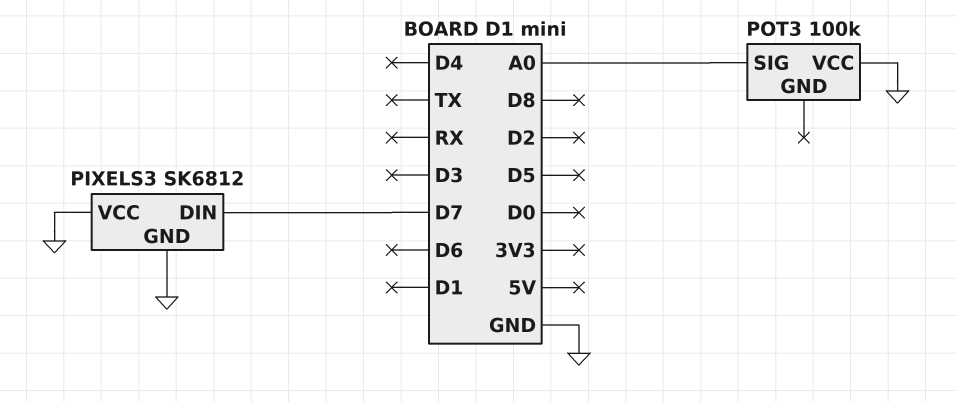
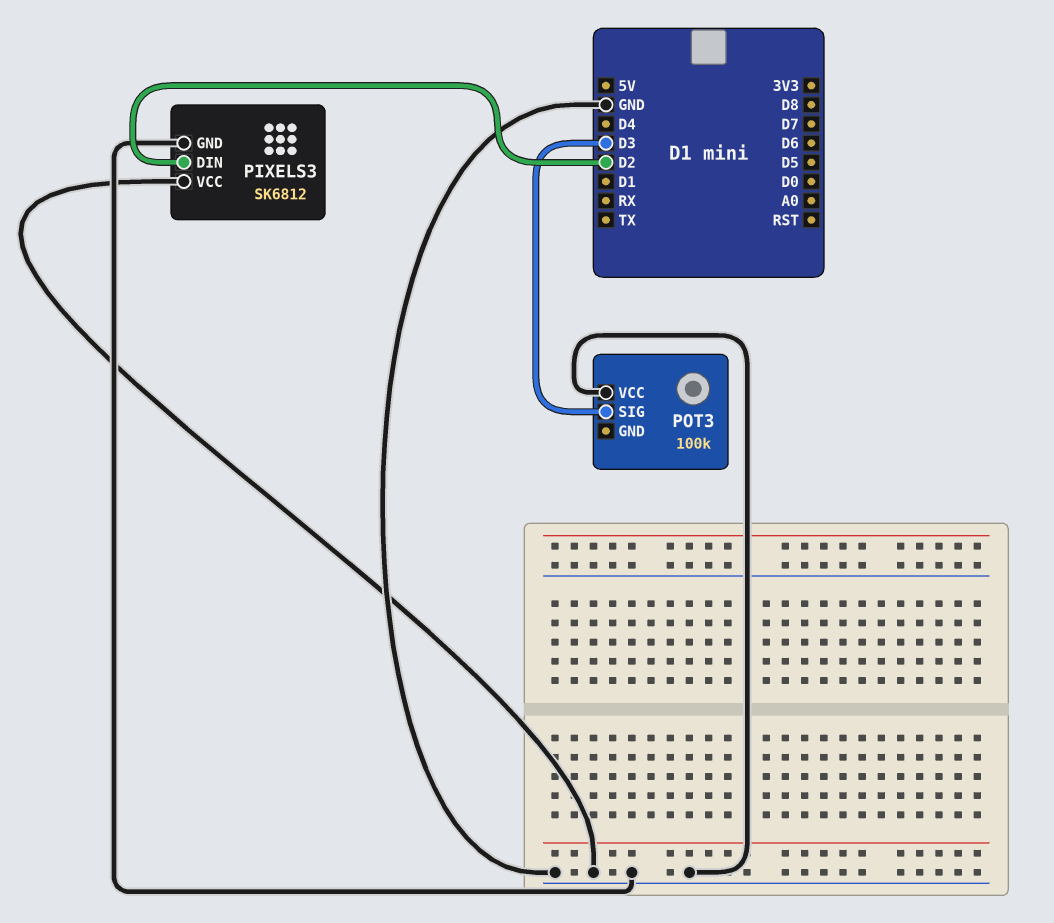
PIXELS3 pin DIN: D7 -> D2
POT3 pin SIG: A0 -> D3

